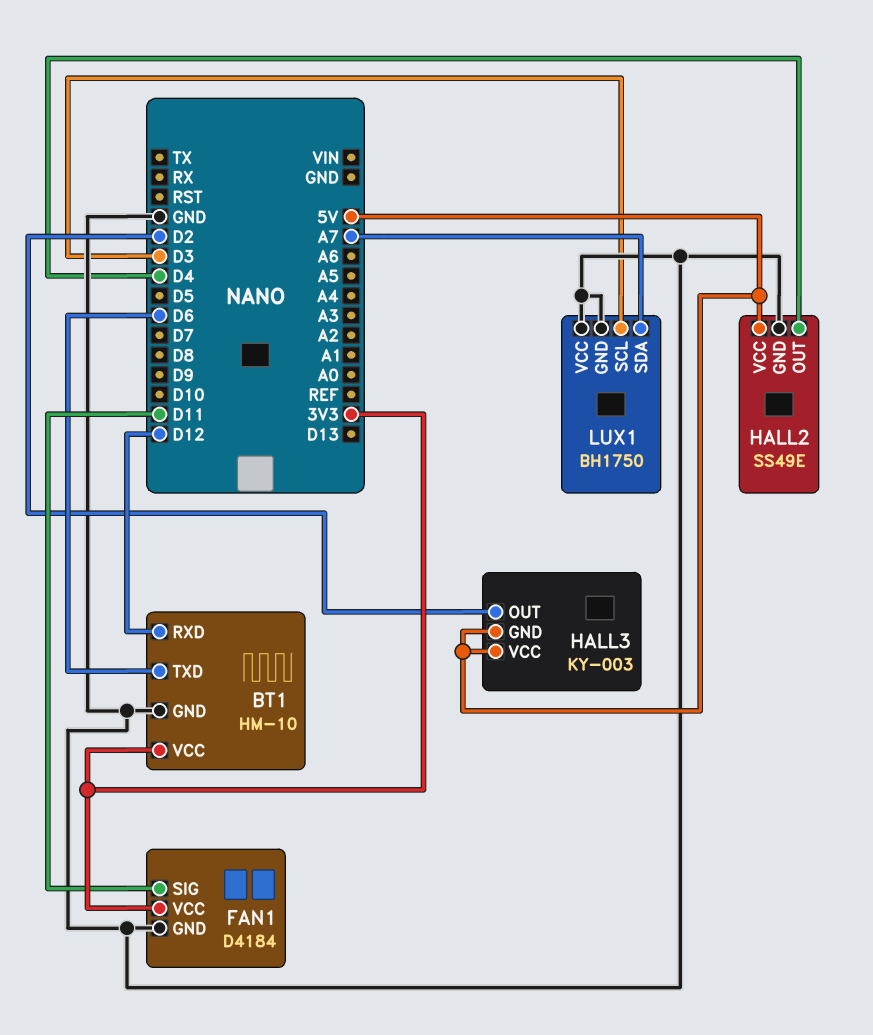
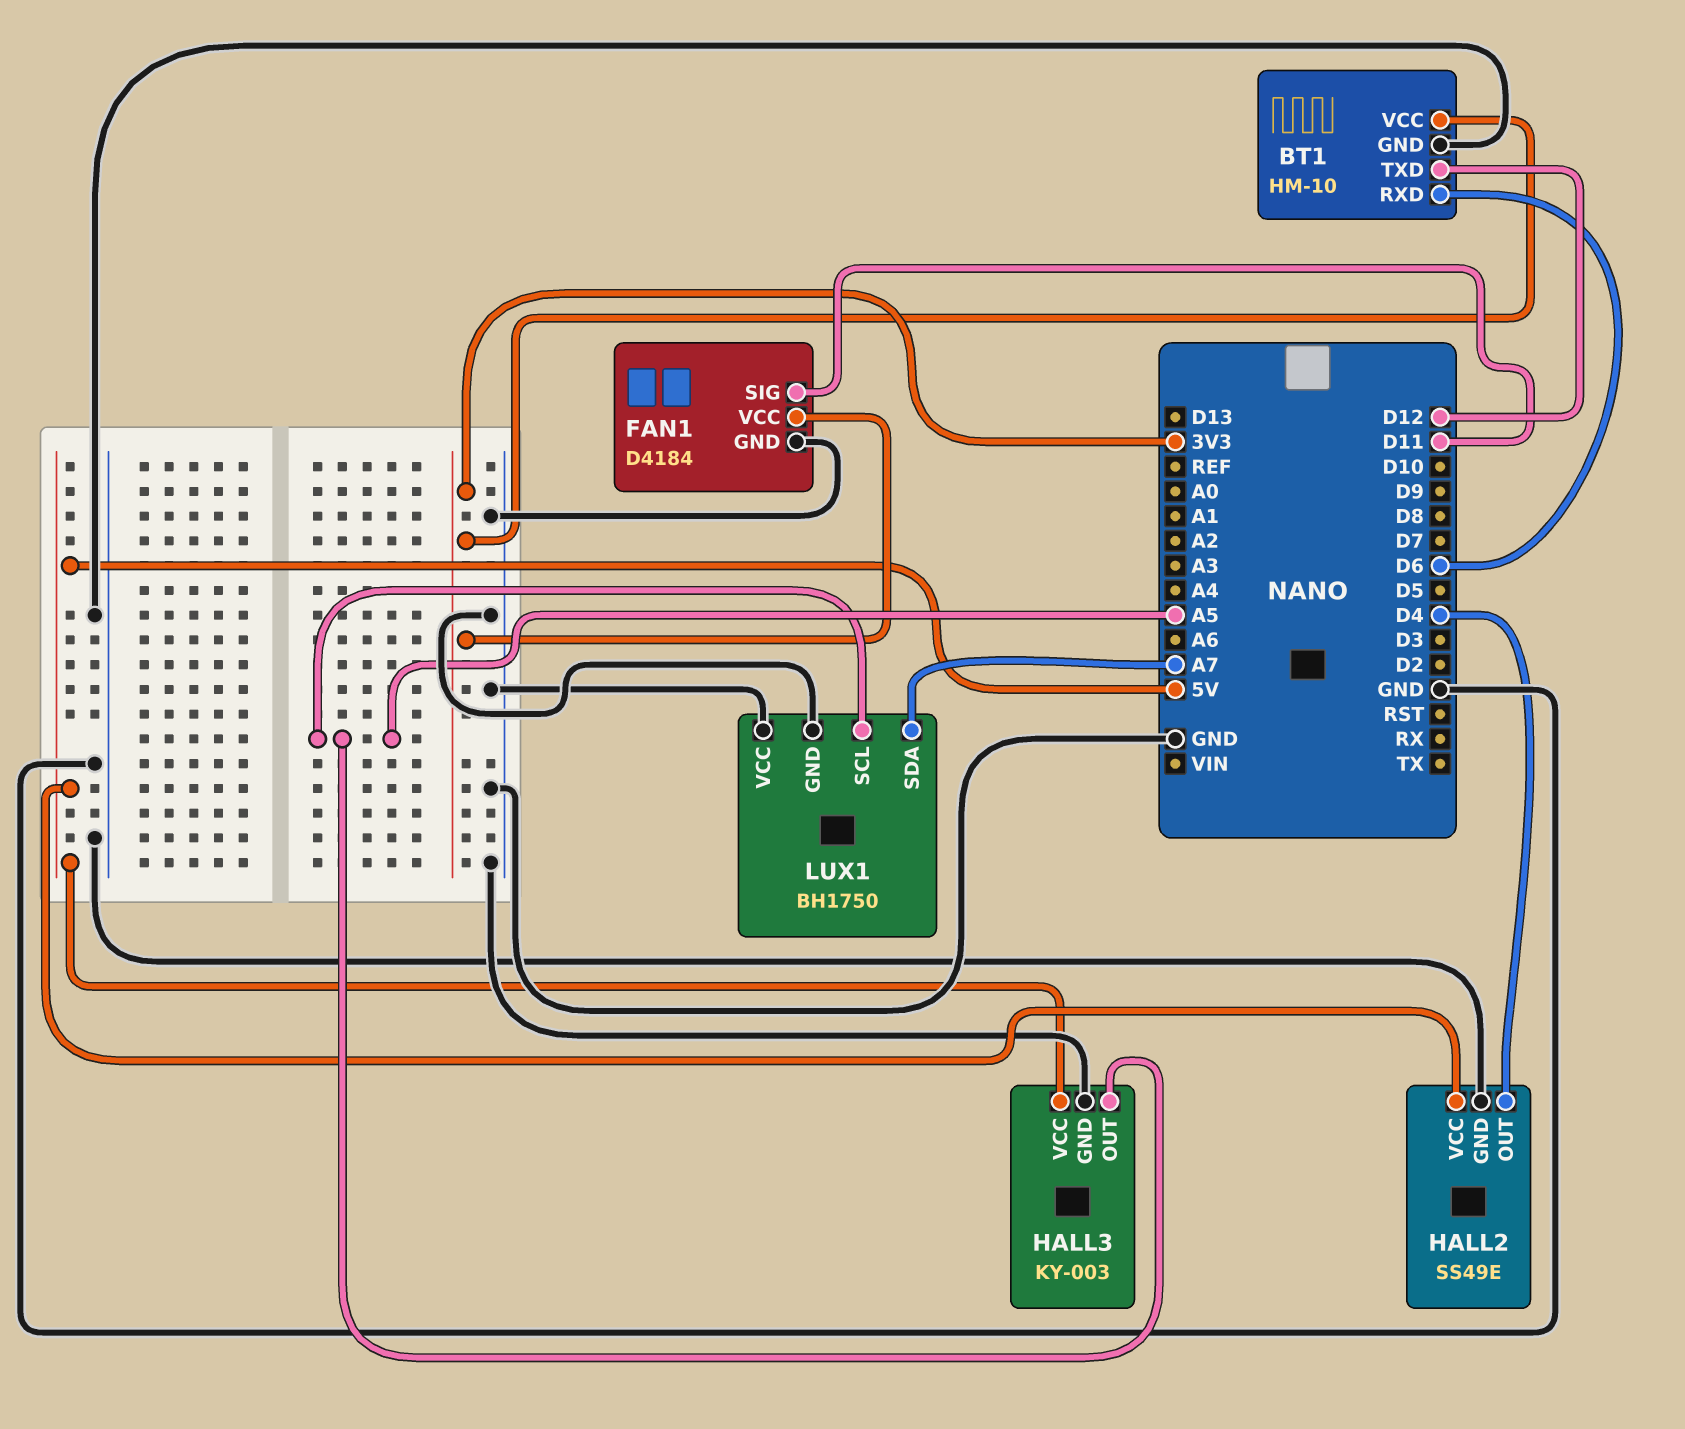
BT1 pin RXD: D12 -> D6
BT1 pin TXD: D6 -> D12
HALL3 pin GND: 5V -> GND
HALL3 pin OUT: D2 -> A5
LUX1 pin SCL: D3 -> A5

